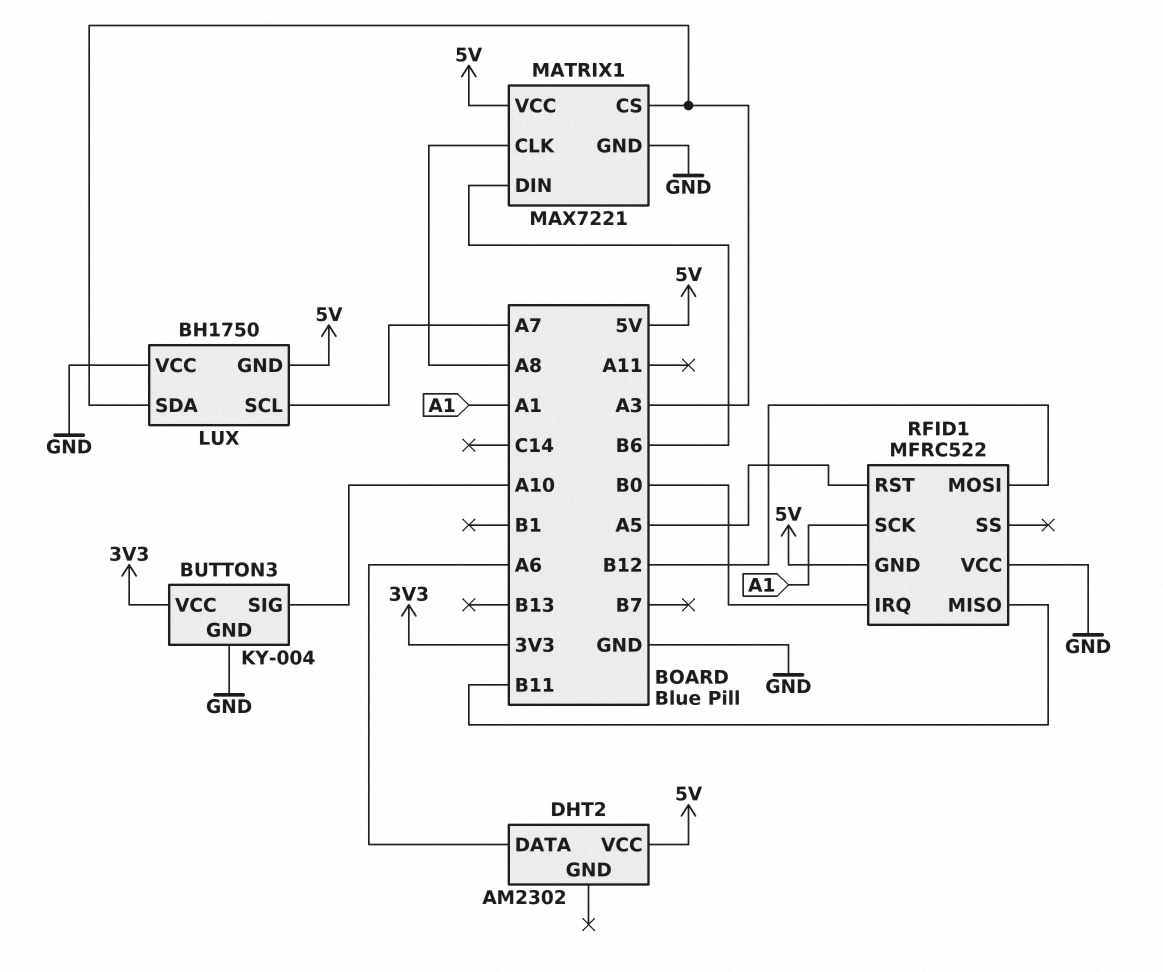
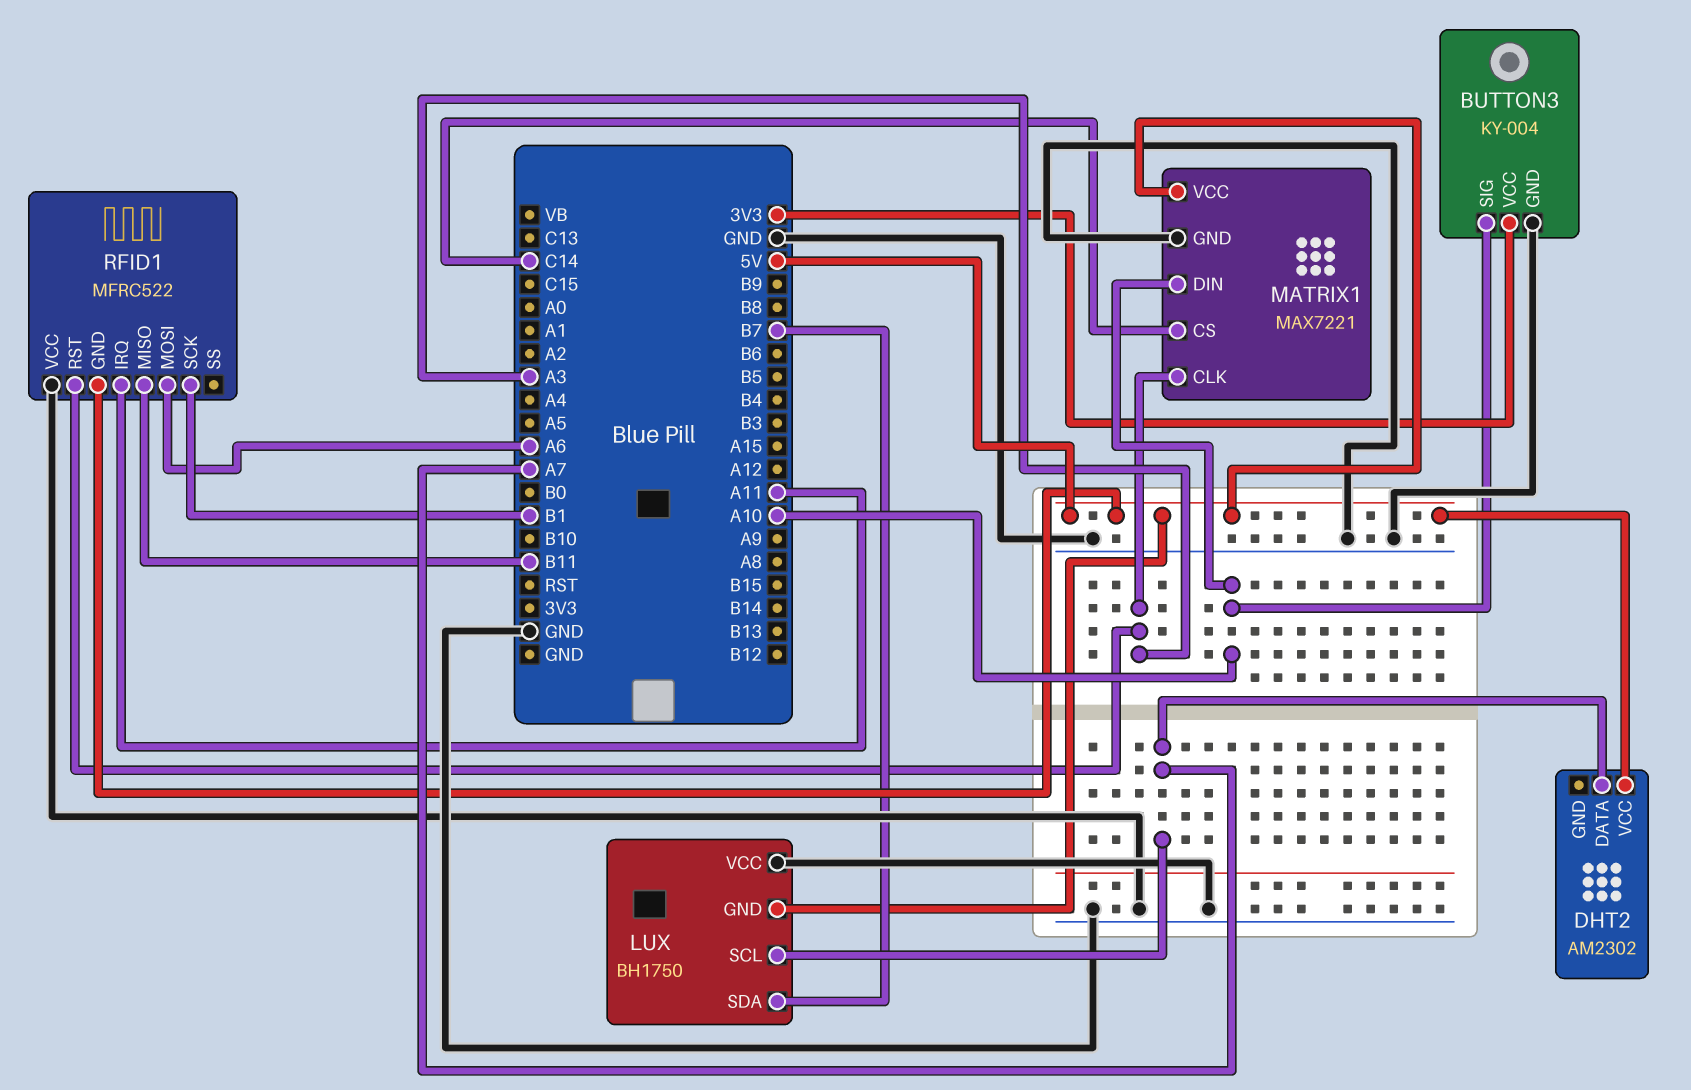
DHT2 pin DATA: A6 -> A7
LUX pin SDA: A3 -> B7
MATRIX1 pin CLK: A8 -> A3
MATRIX1 pin CS: A3 -> C14
MATRIX1 pin DIN: B6 -> A10
RFID1 pin IRQ: B0 -> A11
RFID1 pin MOSI: B12 -> A6
RFID1 pin RST: A5 -> A3
RFID1 pin SCK: A1 -> B1

